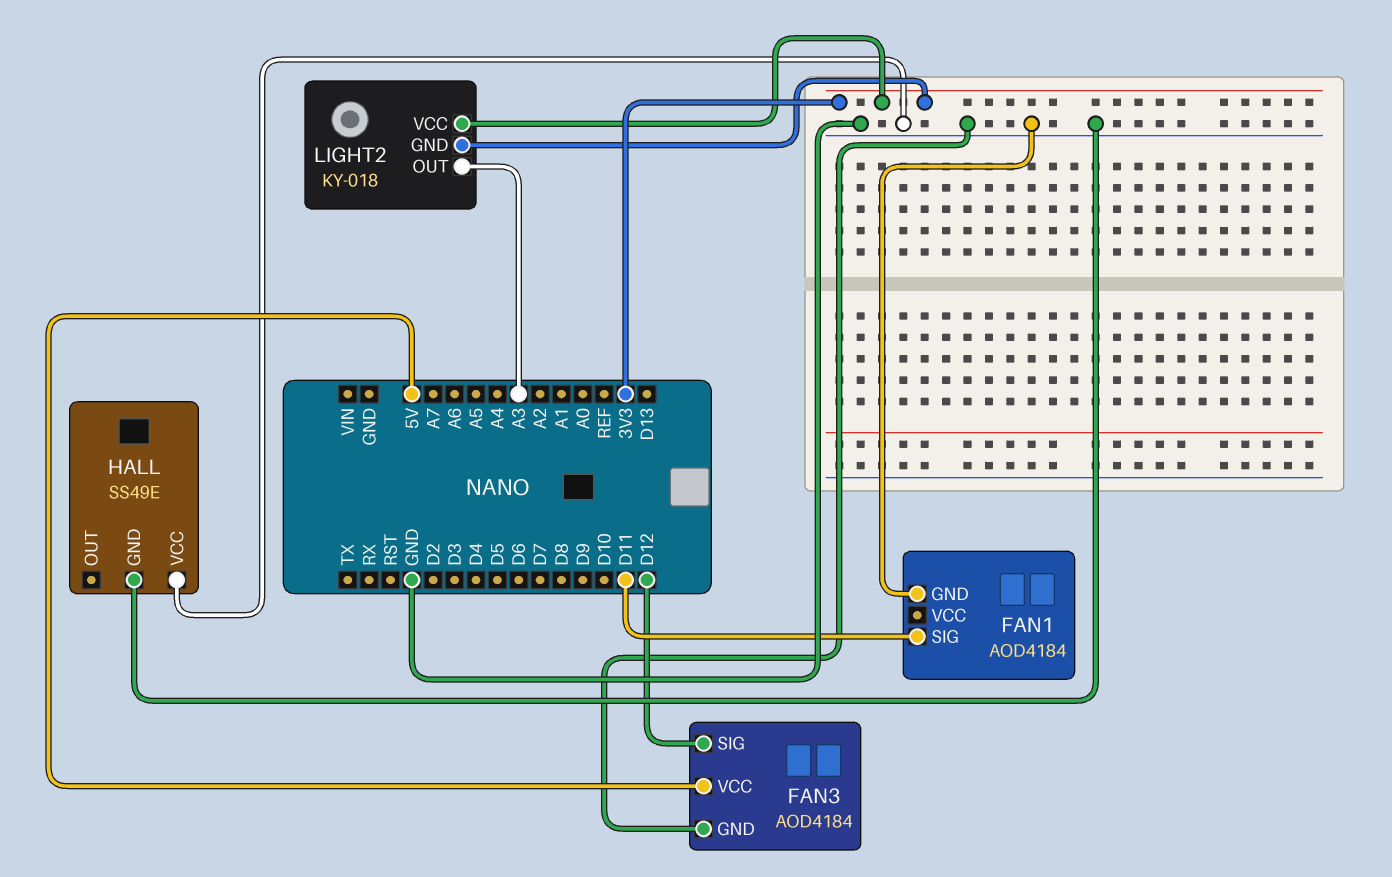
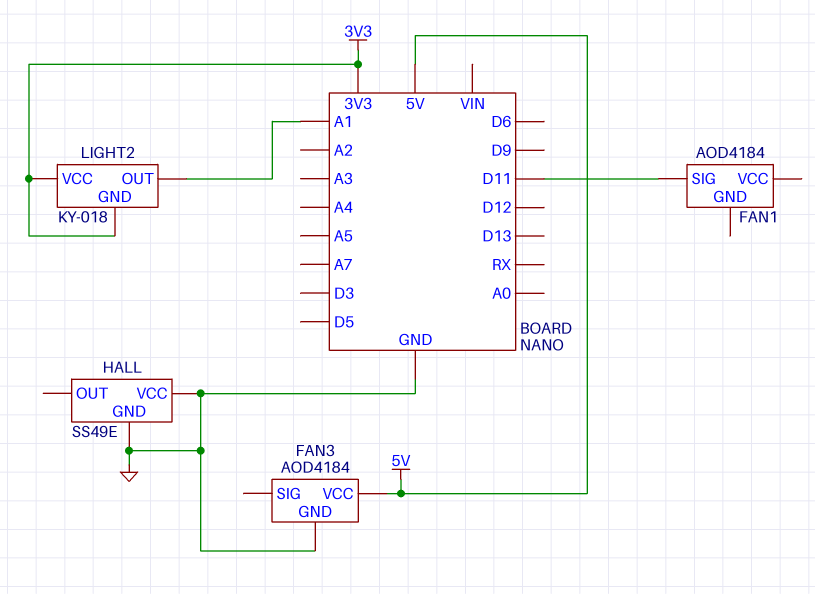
FAN1 pin GND: GND -> none
FAN3 pin SIG: D12 -> none
LIGHT2 pin OUT: A3 -> A1

